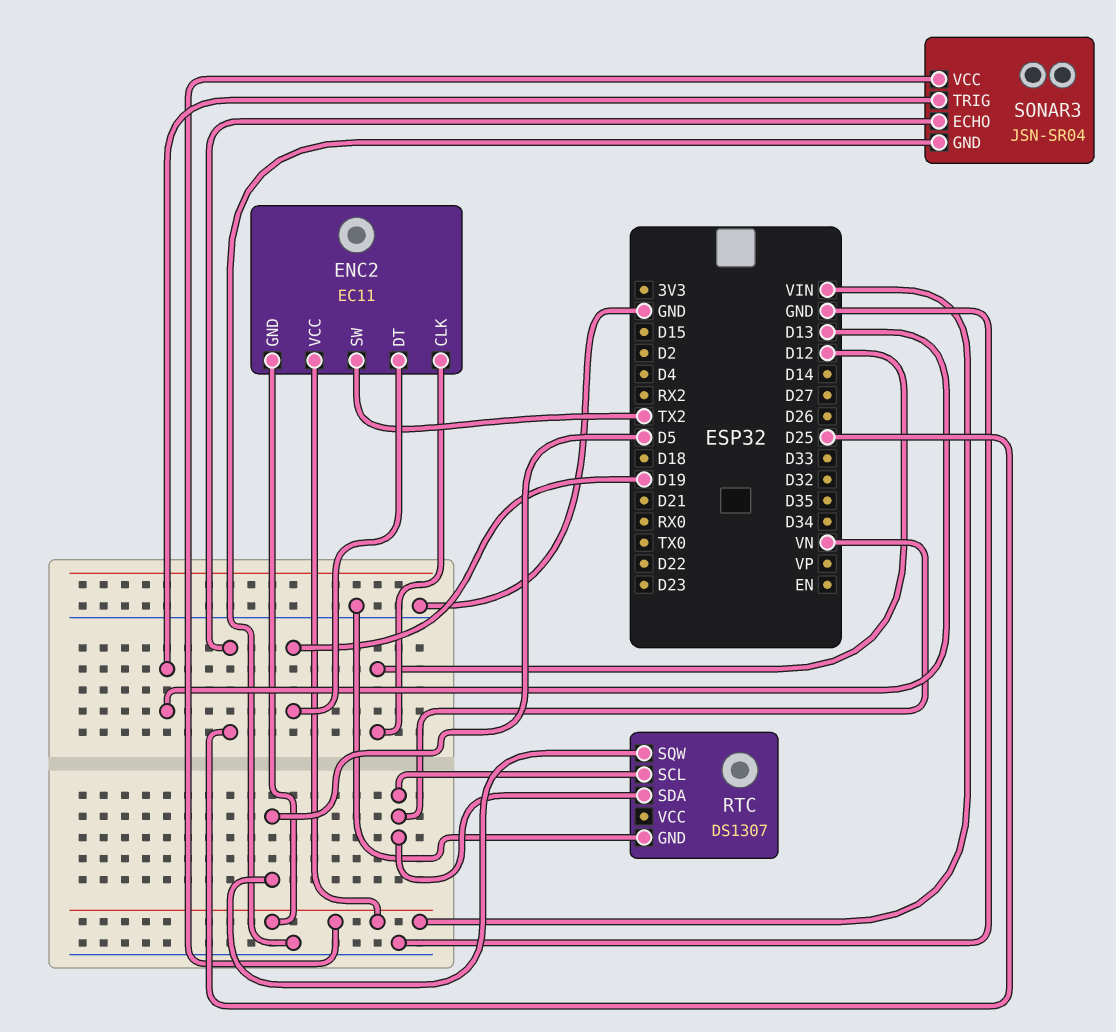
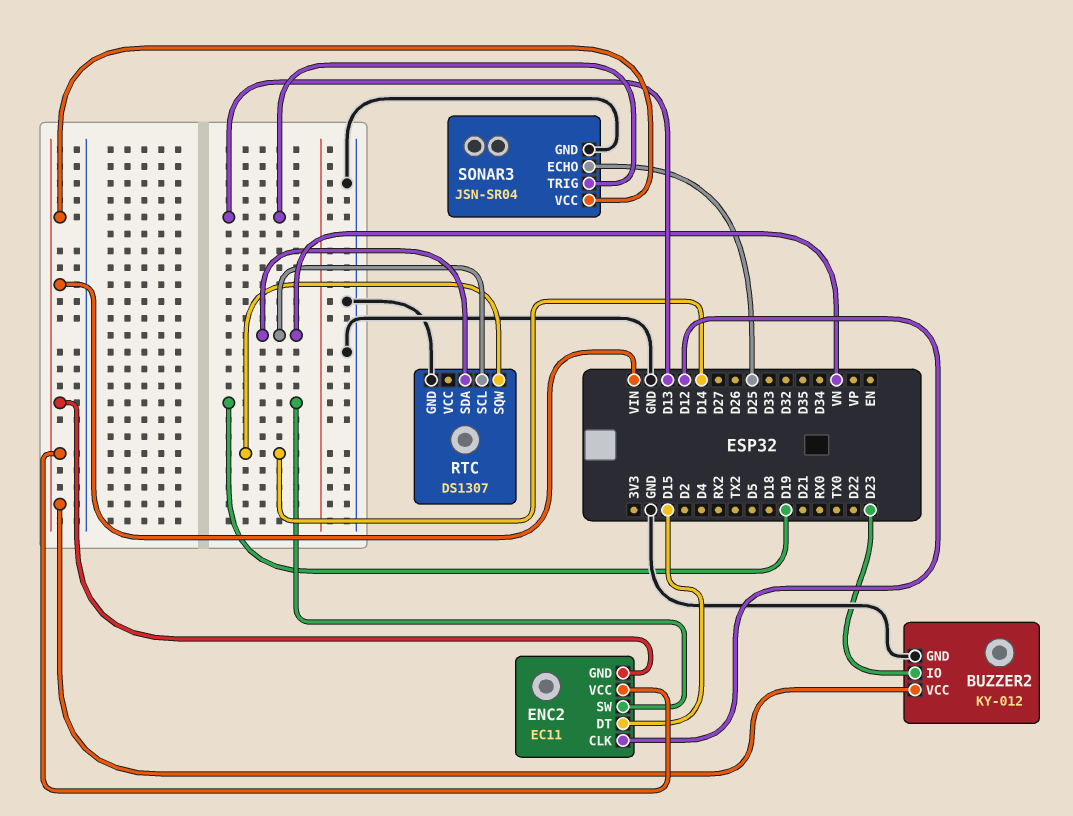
BUZZER2: none -> KY-012
BUZZER2 pin GND: none -> GND
BUZZER2 pin IO: none -> D23
BUZZER2 pin VCC: none -> VIN
ENC2 pin DT: D19 -> D15
ENC2 pin SW: TX2 -> D19
RTC pin SQW: D5 -> D14

